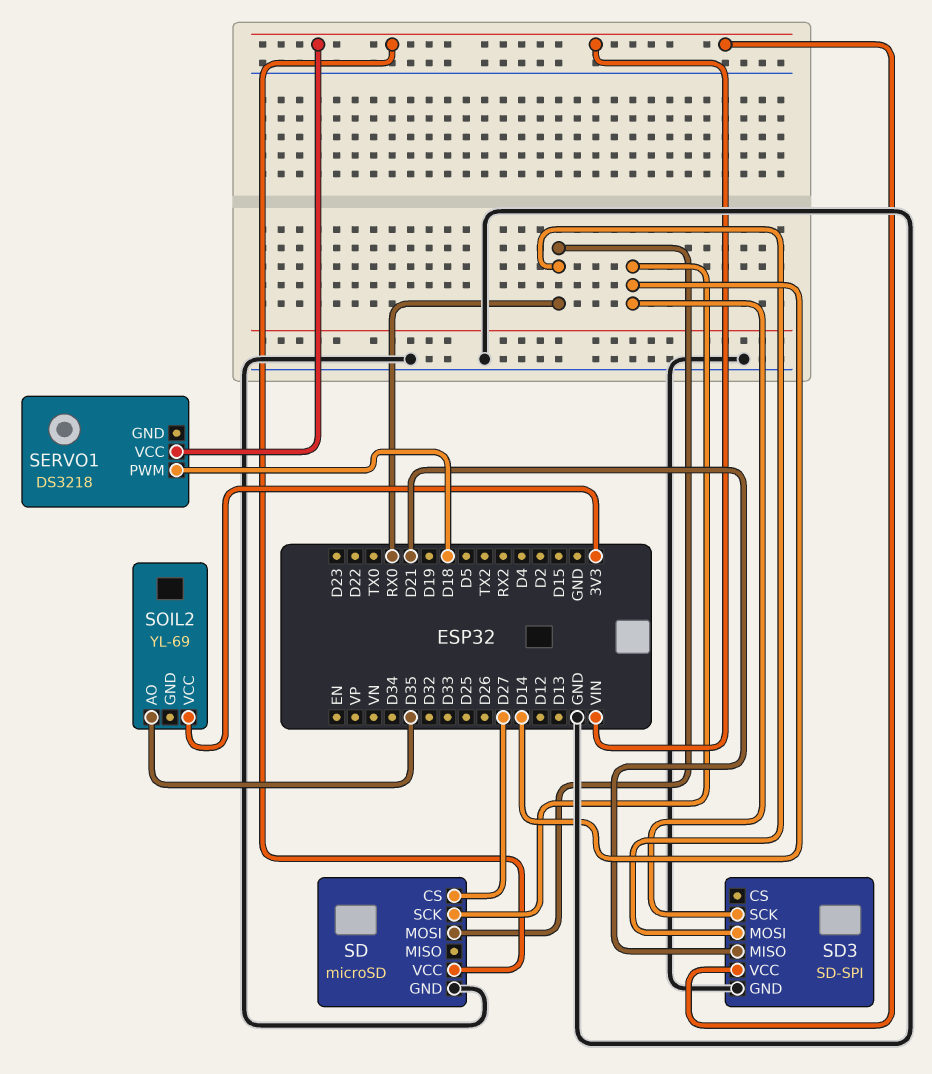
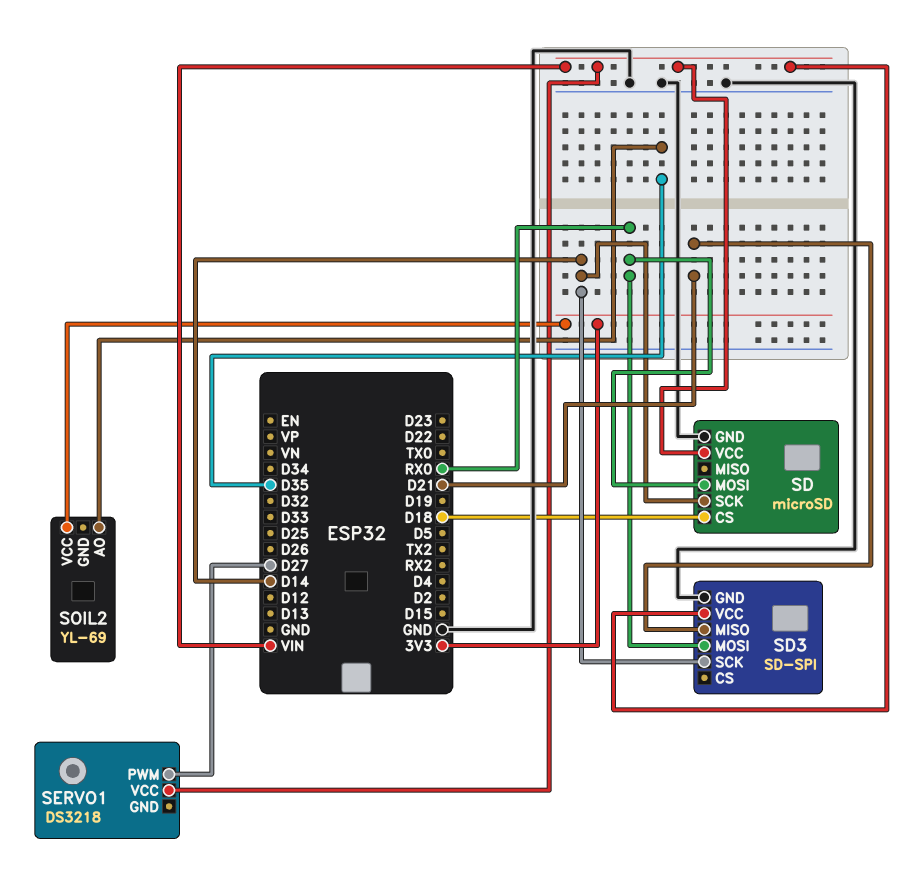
SD pin CS: D27 -> D18
SERVO1 pin PWM: D18 -> D27

